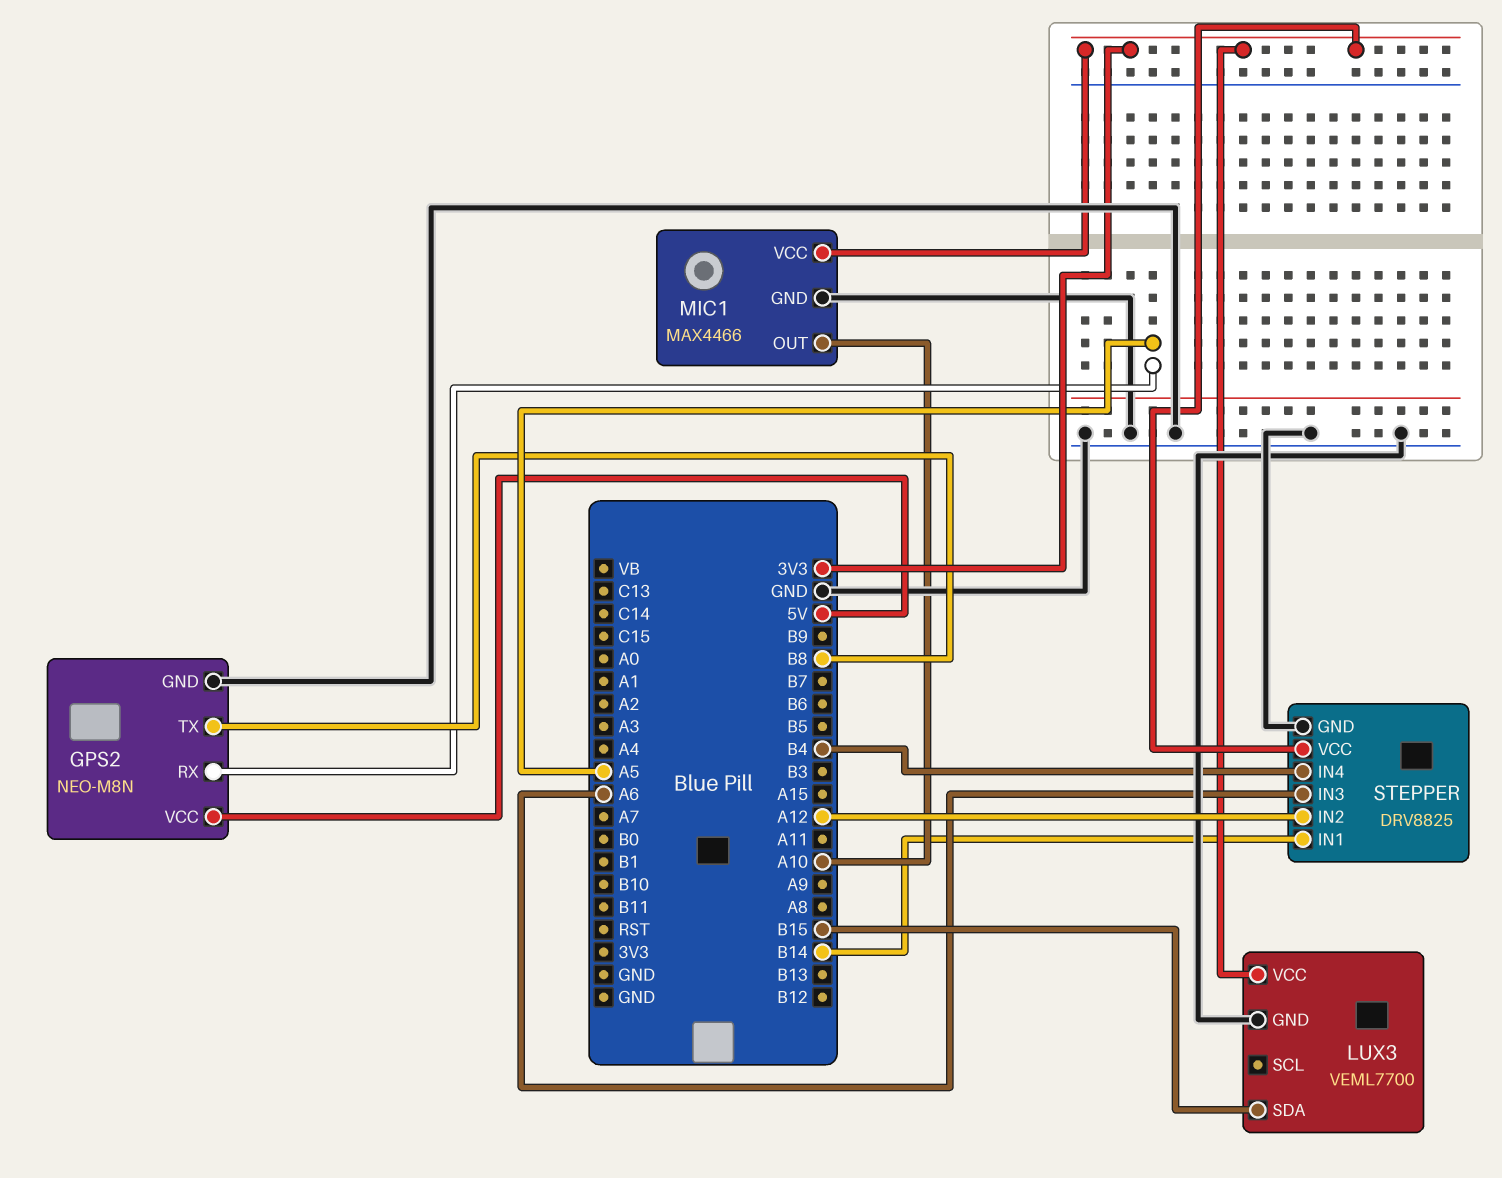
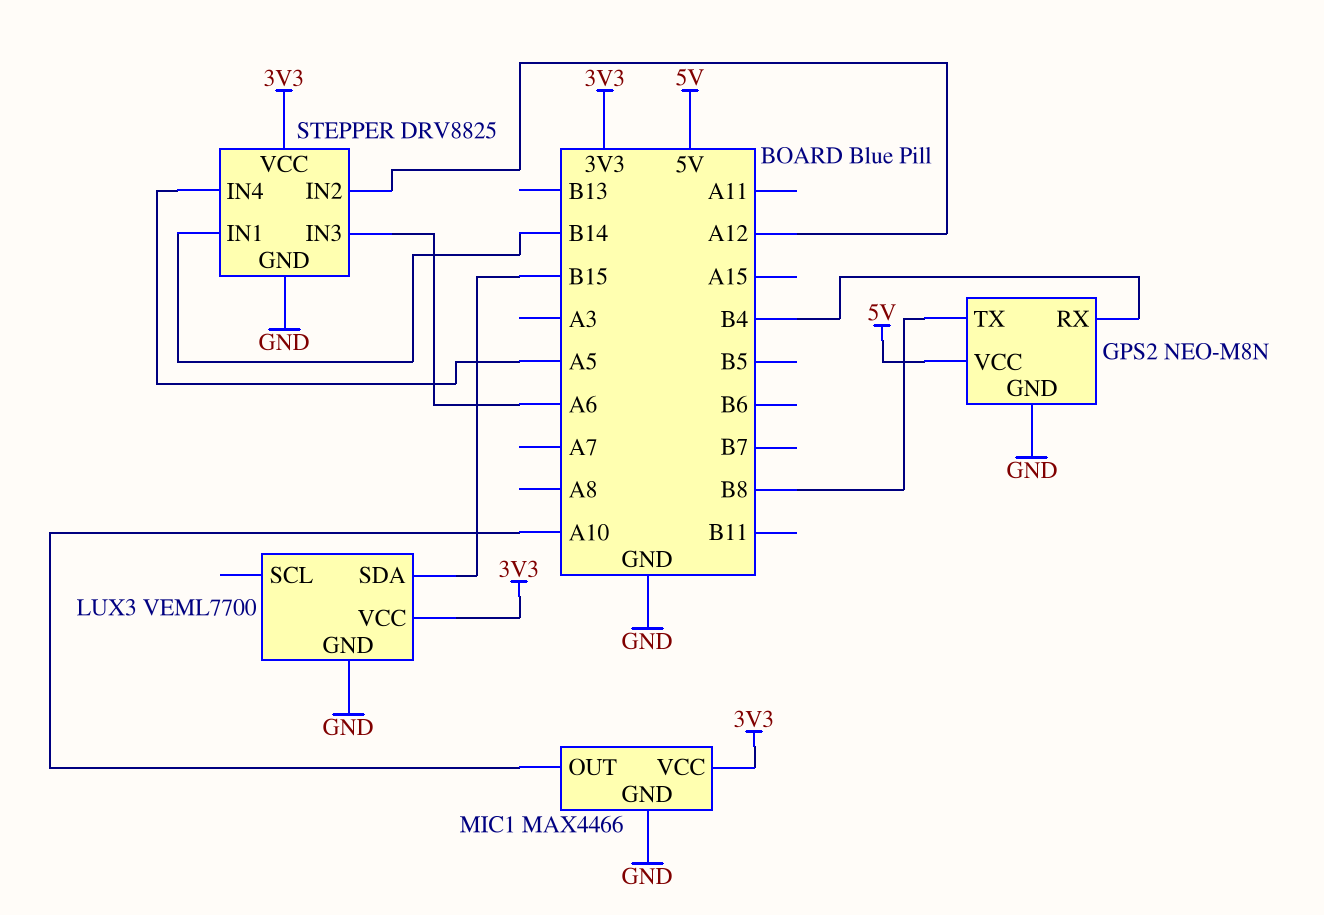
GPS2 pin RX: A5 -> B4
STEPPER pin IN4: B4 -> A5

